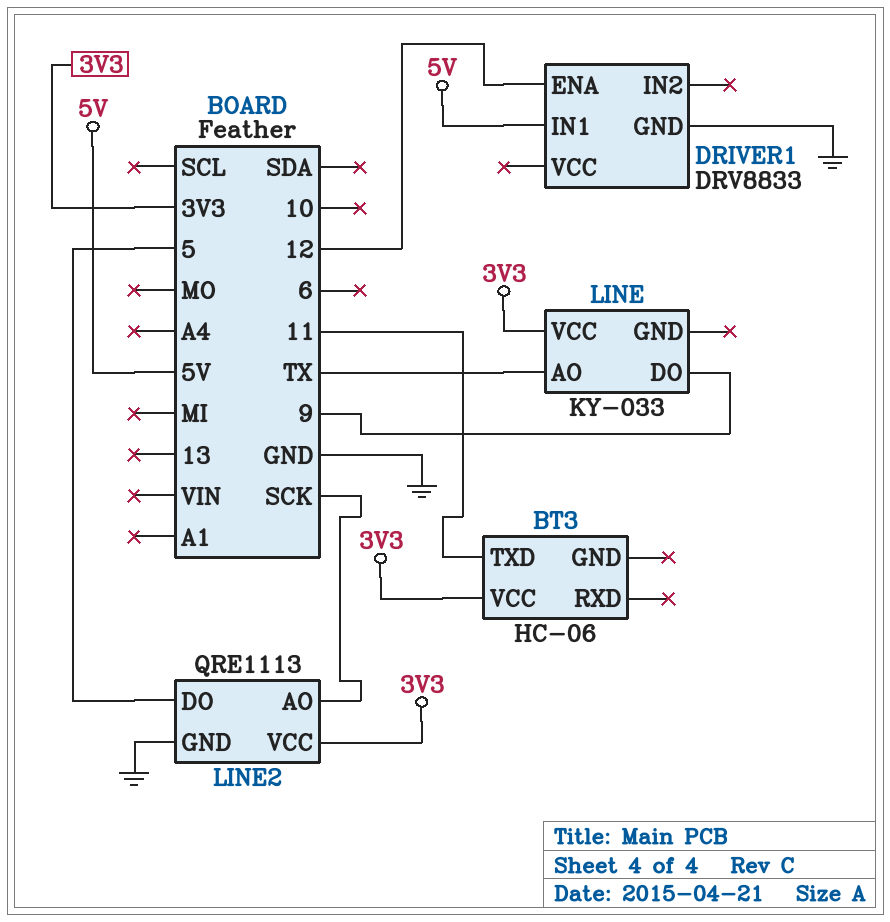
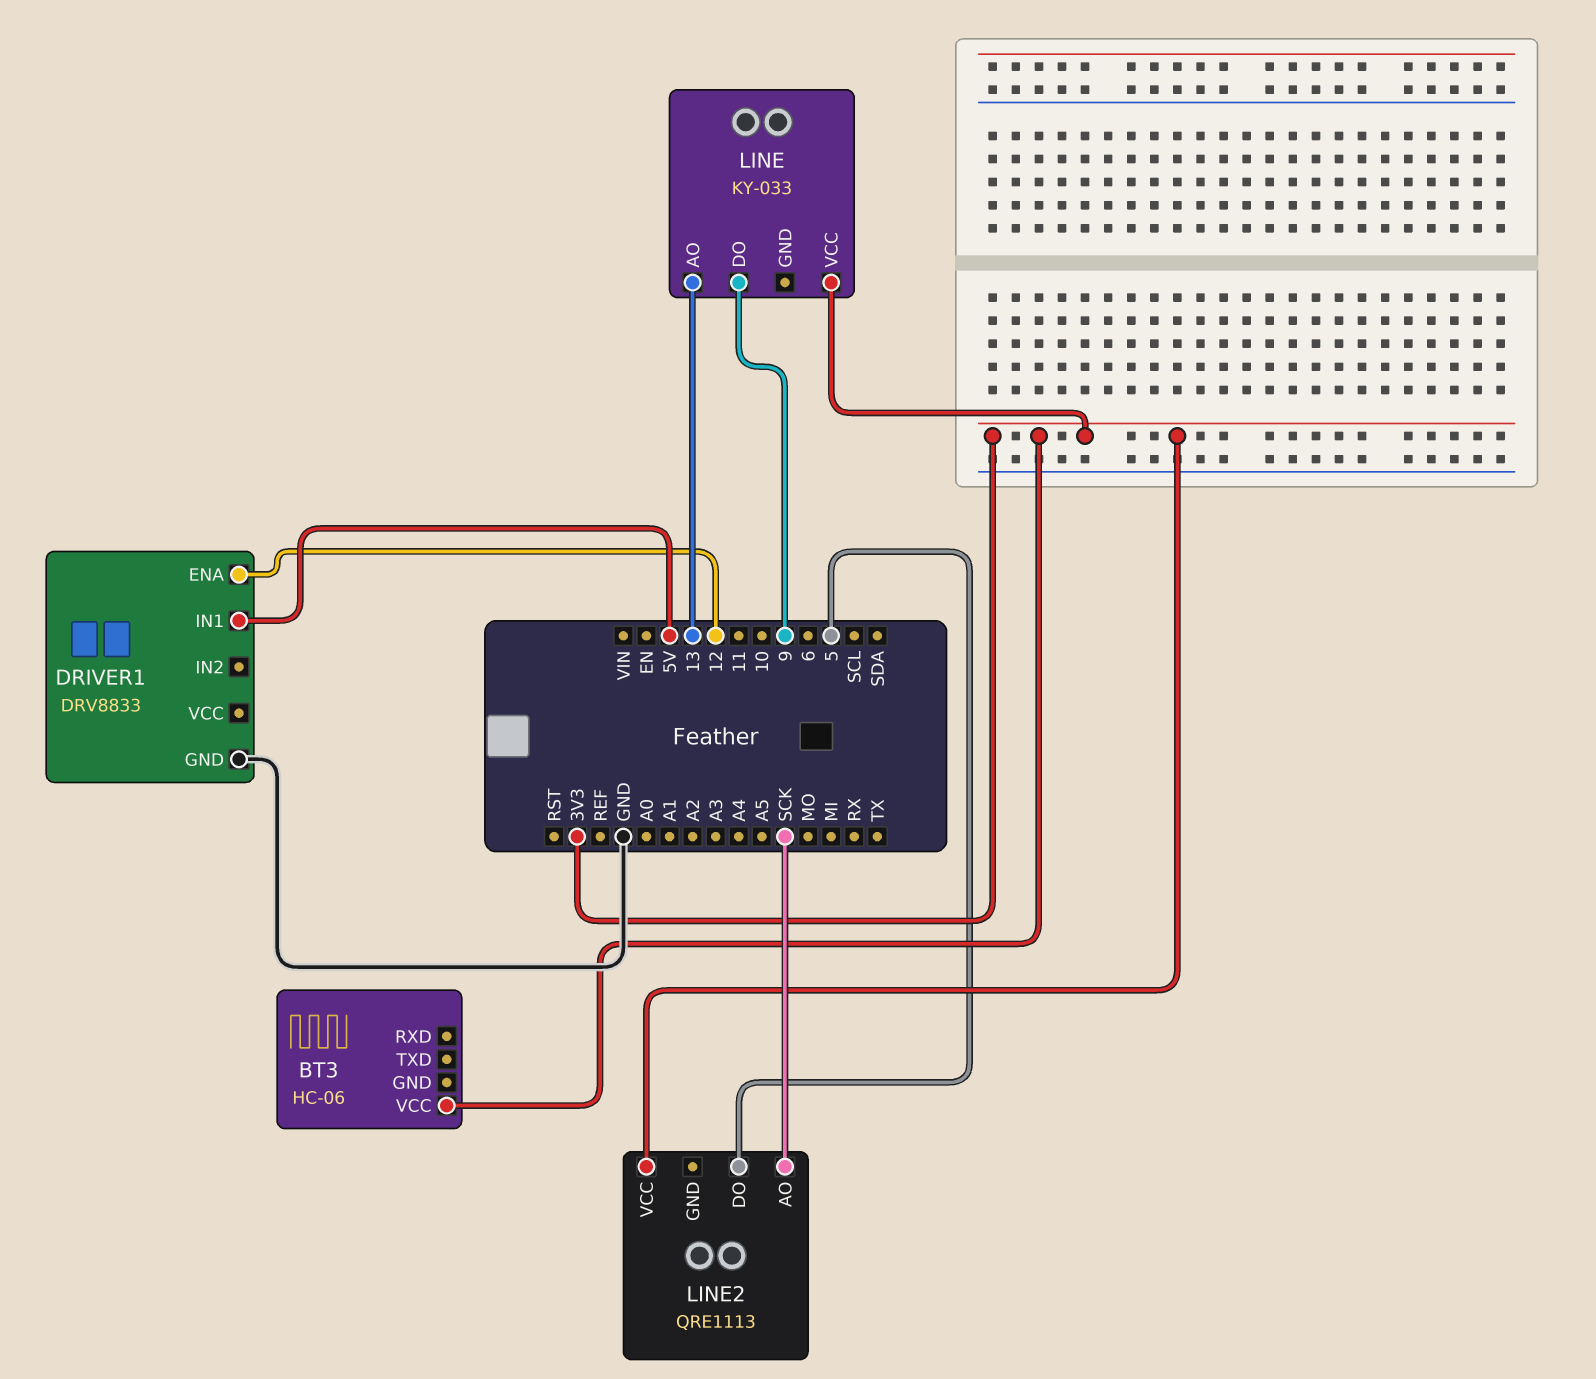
BT3 pin TXD: 11 -> none
LINE pin AO: TX -> 13
LINE2 pin GND: GND -> none

